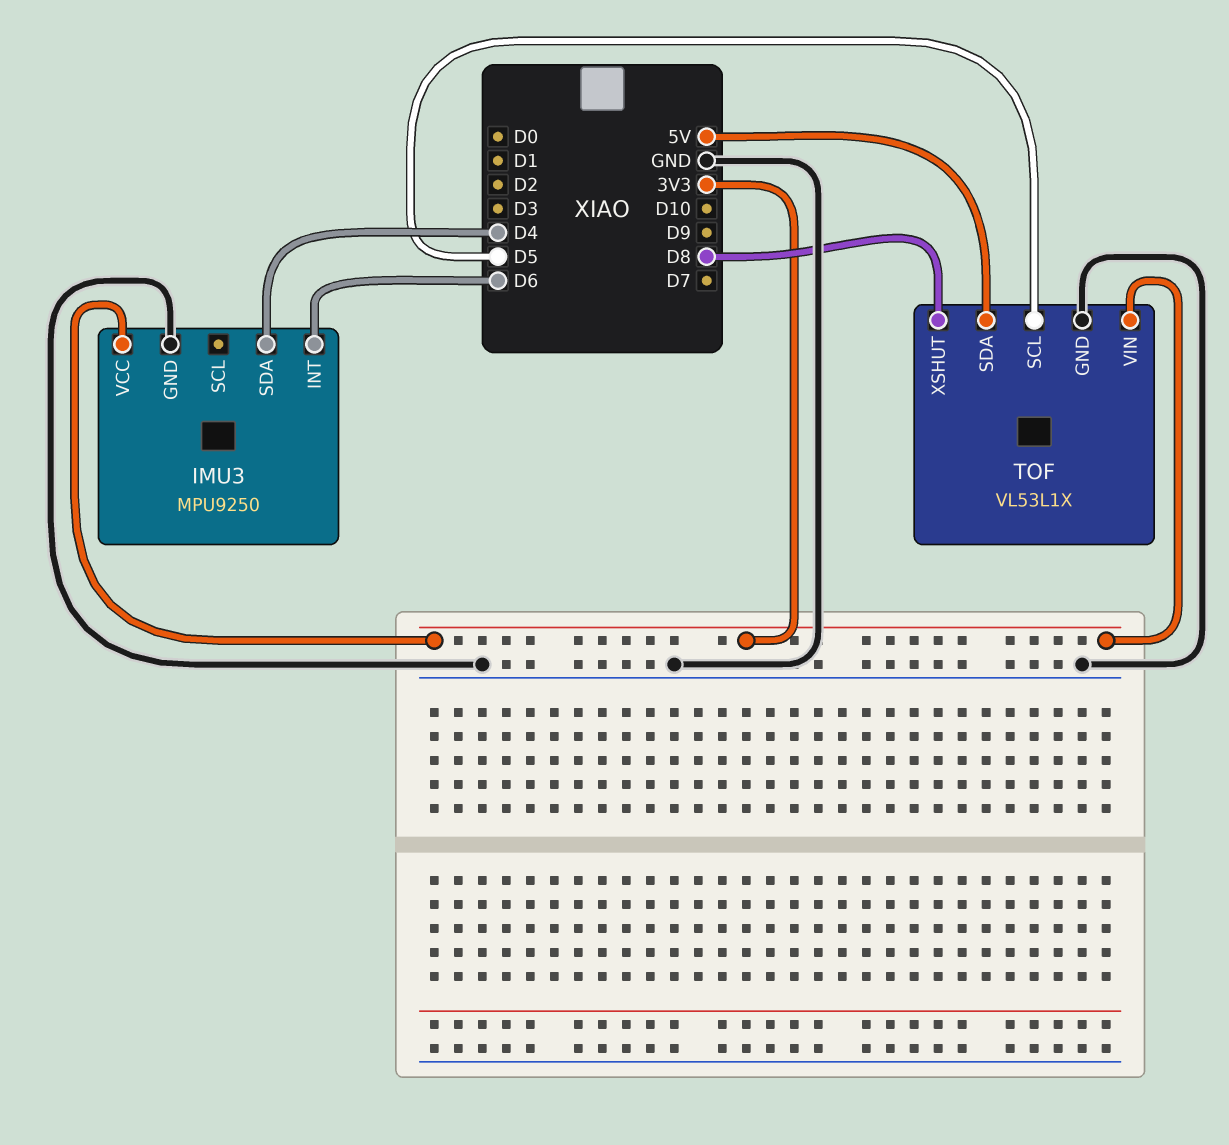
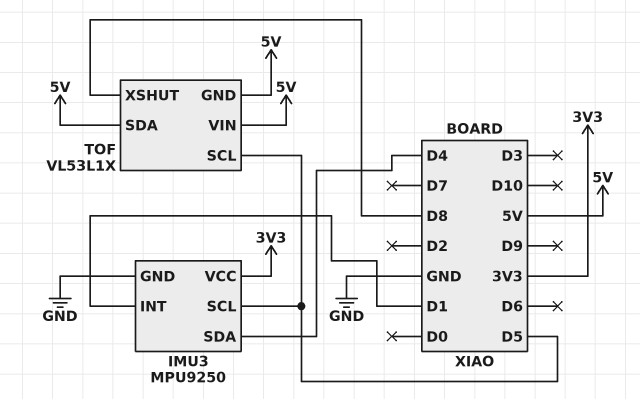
IMU3 pin INT: D6 -> D1
IMU3 pin SCL: none -> D5
TOF pin GND: GND -> 5V
TOF pin VIN: 3V3 -> 5V

